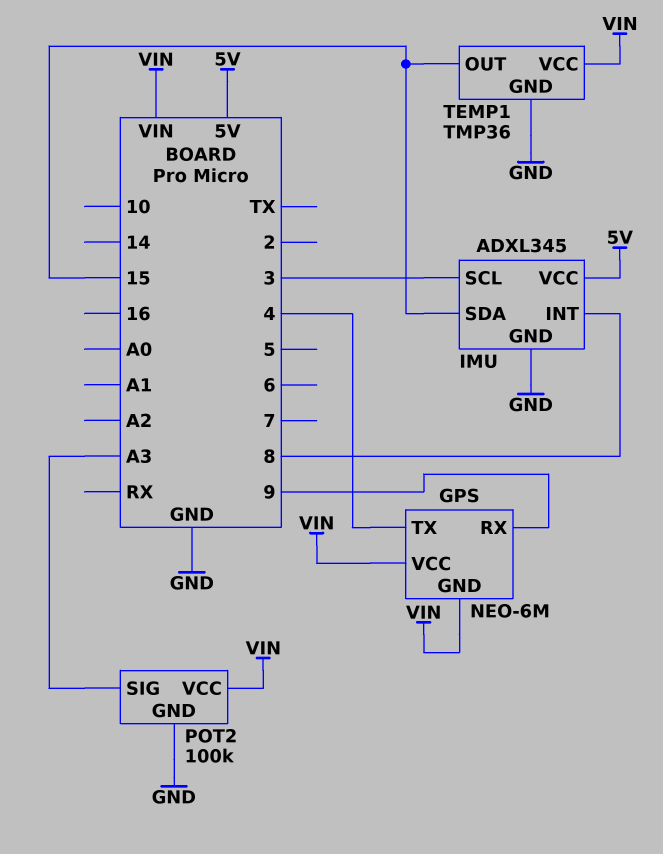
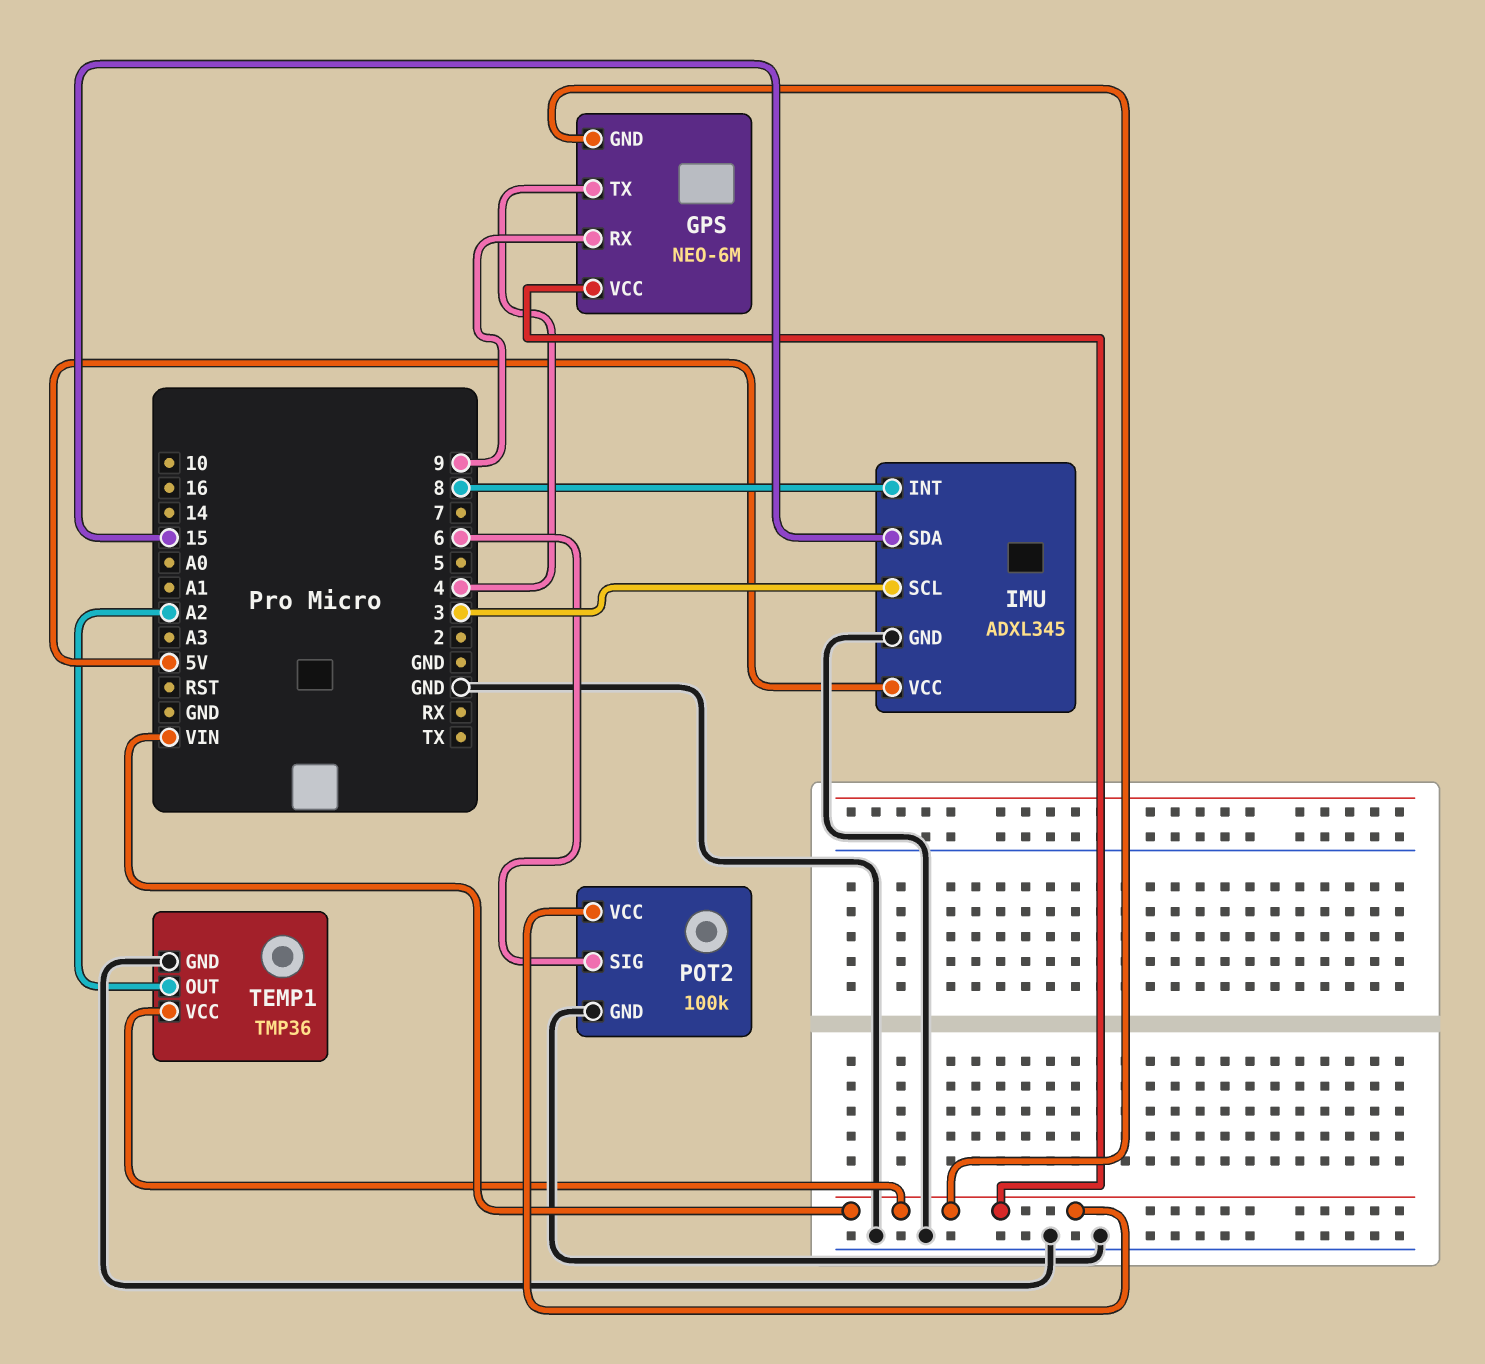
POT2 pin SIG: A3 -> 6
TEMP1 pin OUT: 15 -> A2

